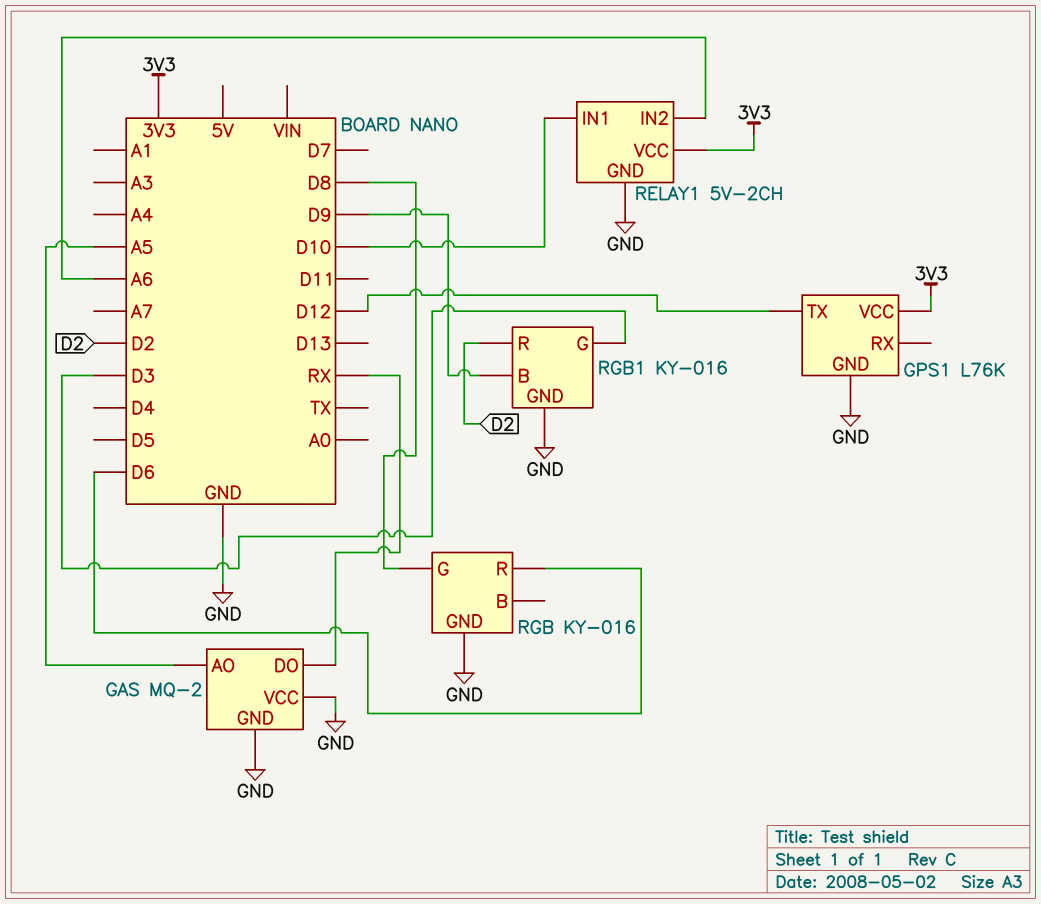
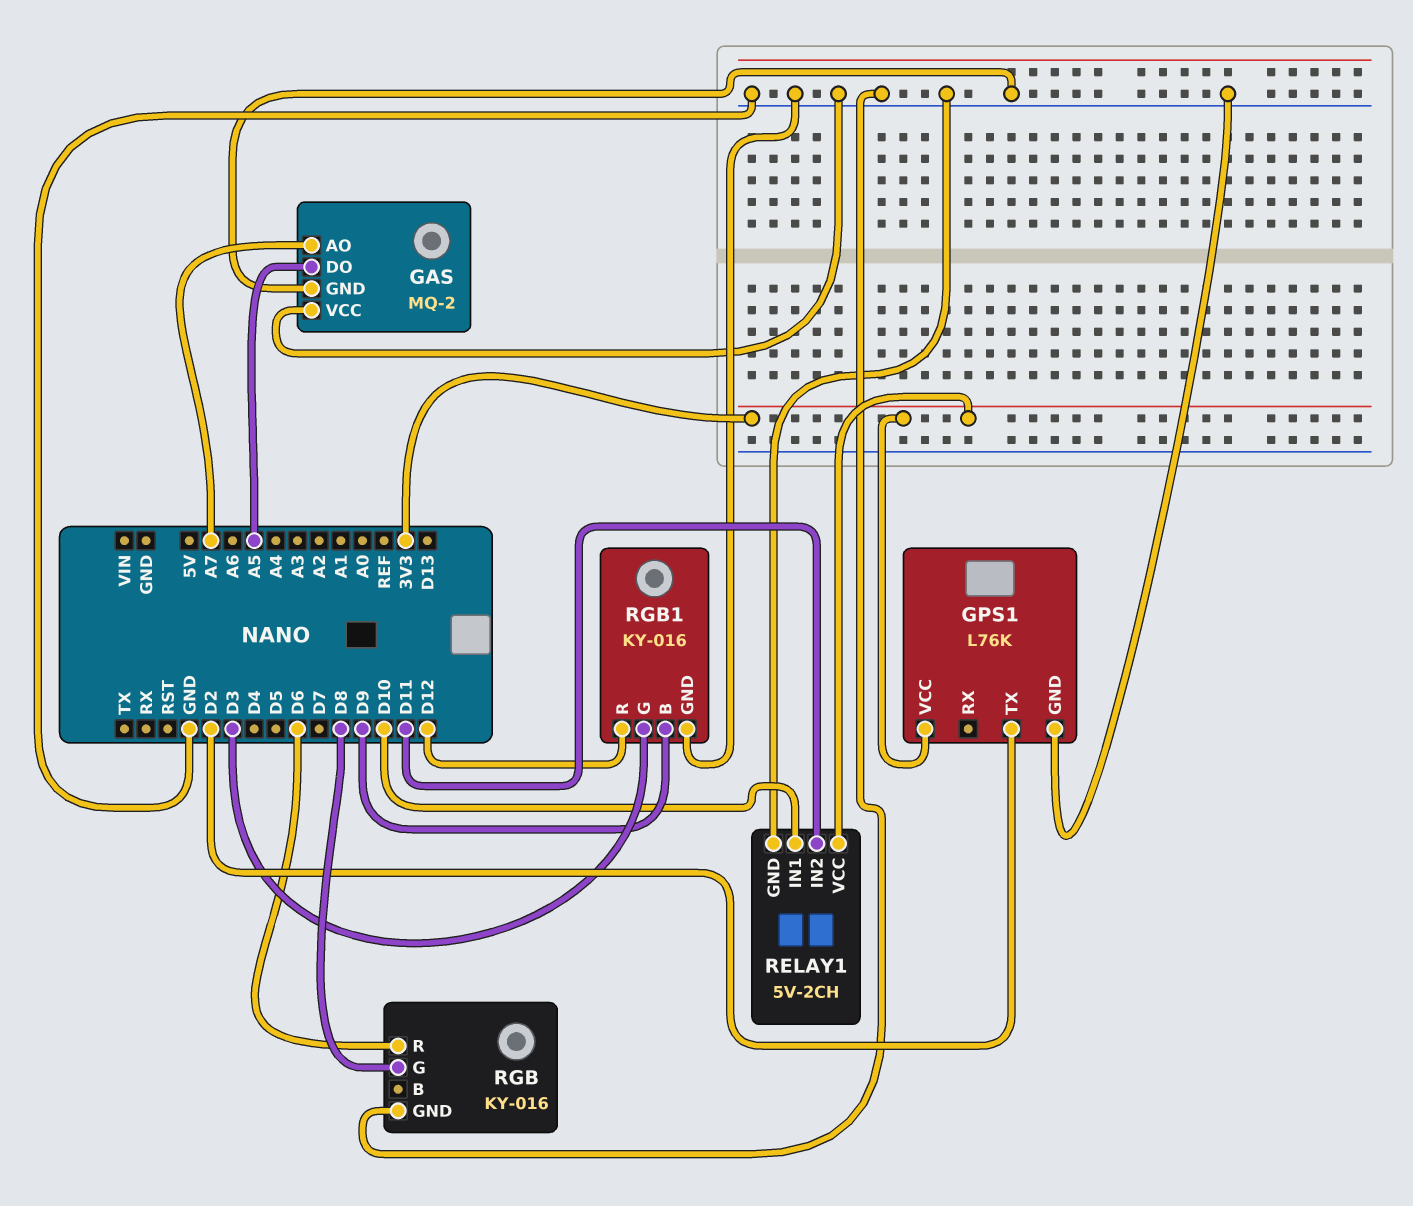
GAS pin AO: A5 -> A7
GAS pin DO: RX -> A5
GPS1 pin TX: D12 -> D2
RELAY1 pin IN2: A6 -> D11
RGB1 pin R: D2 -> D12

